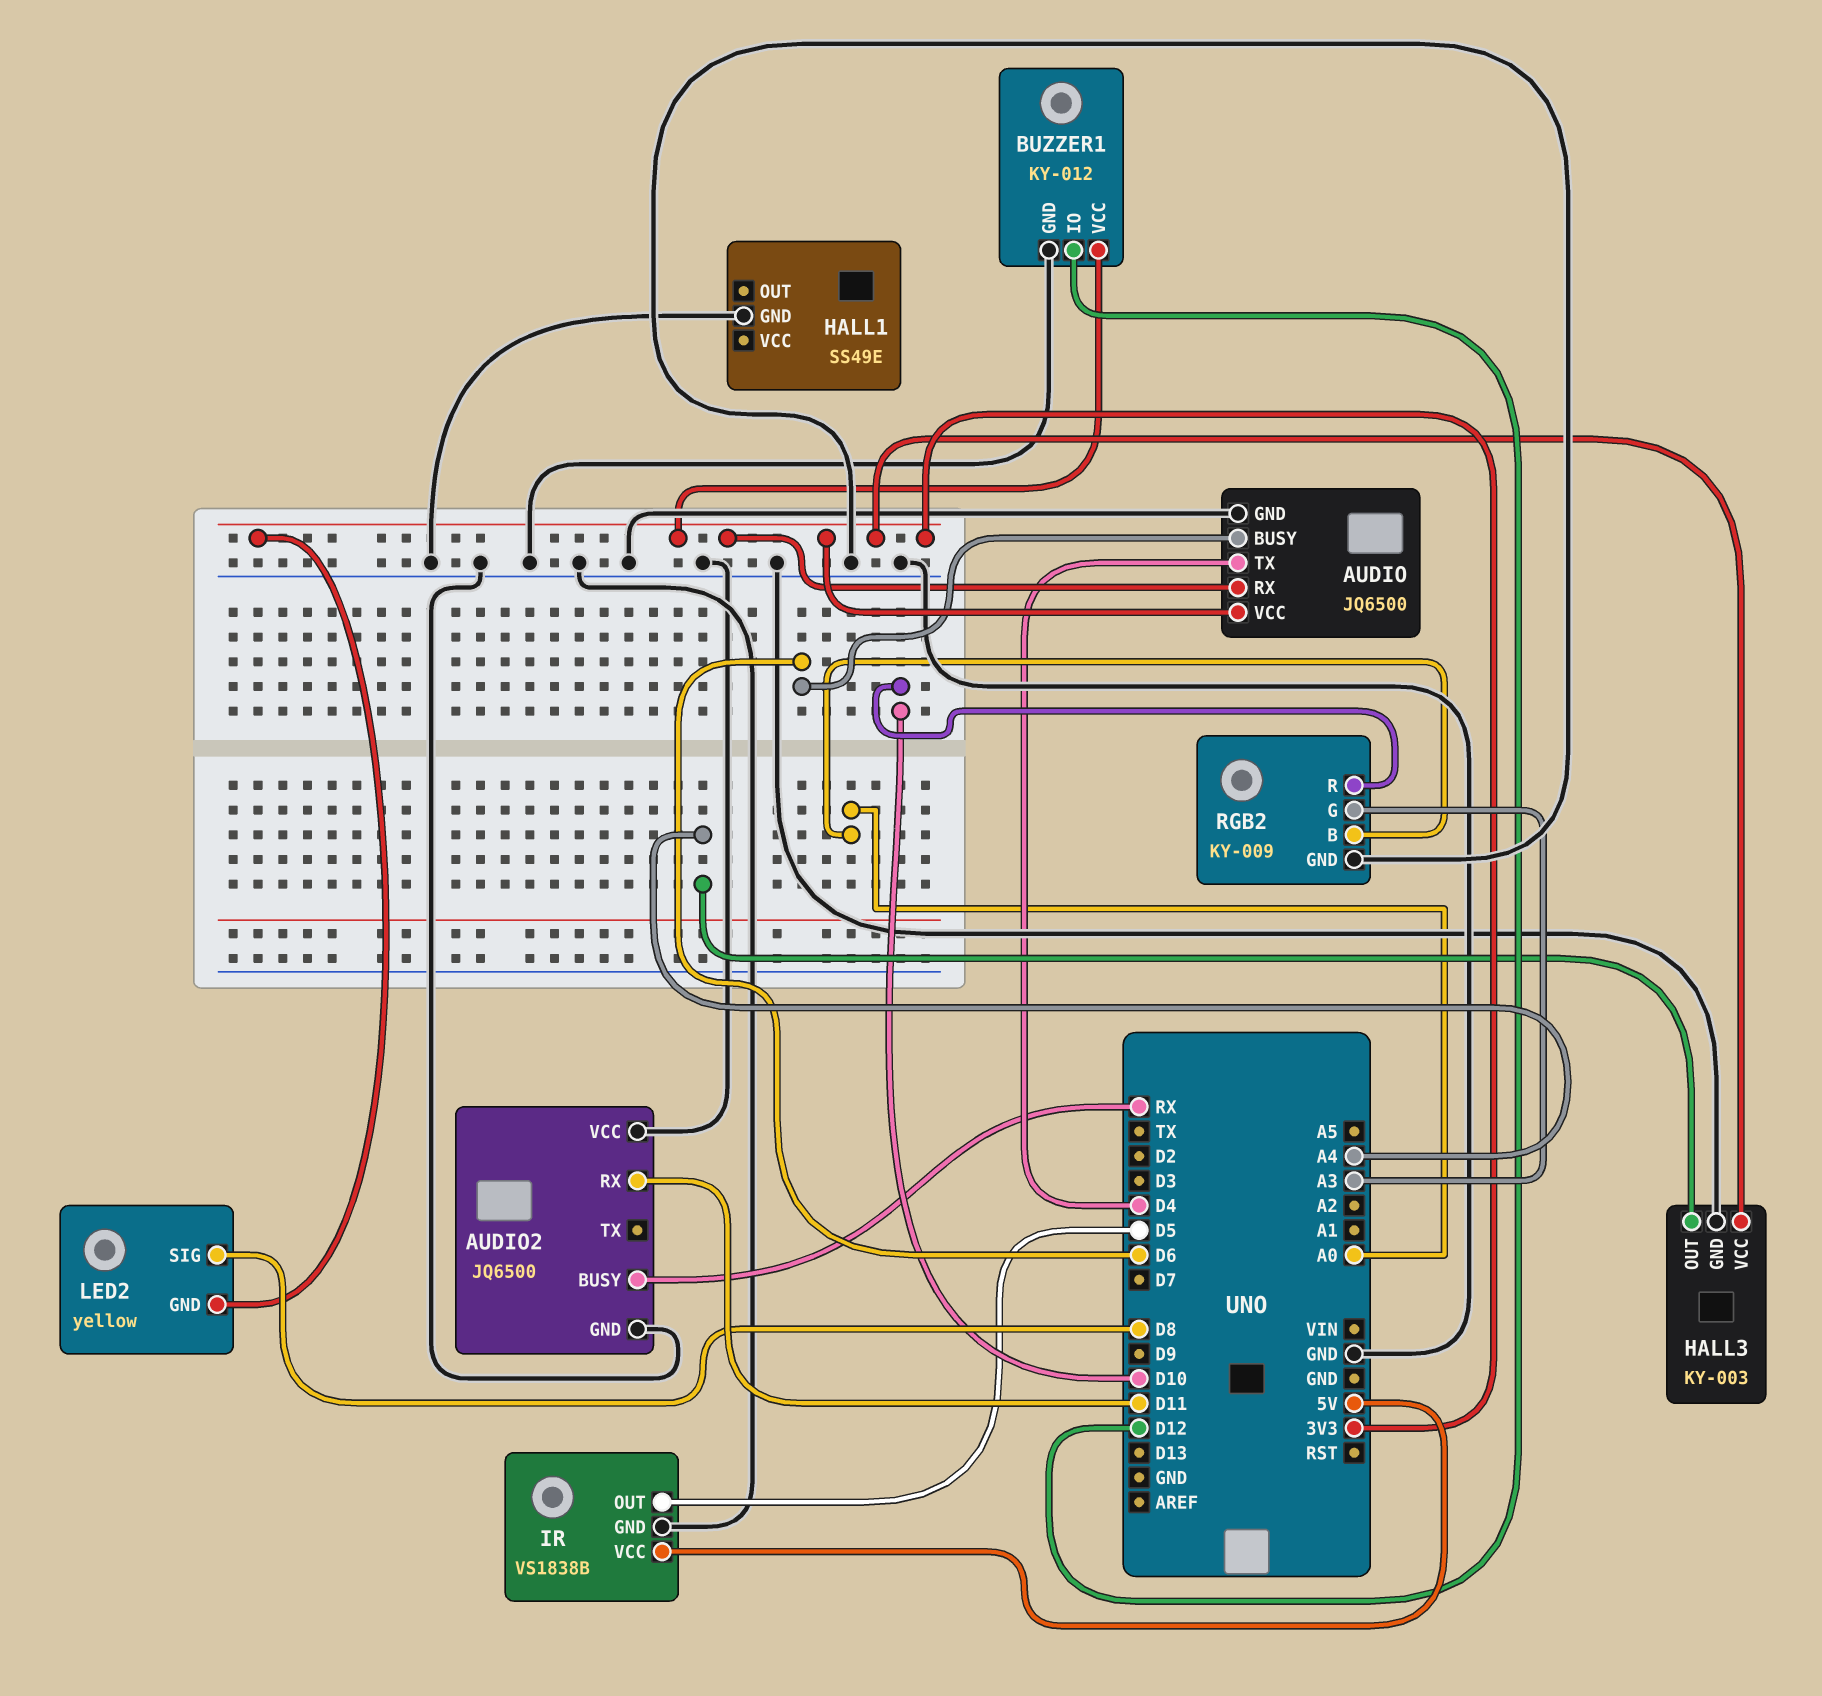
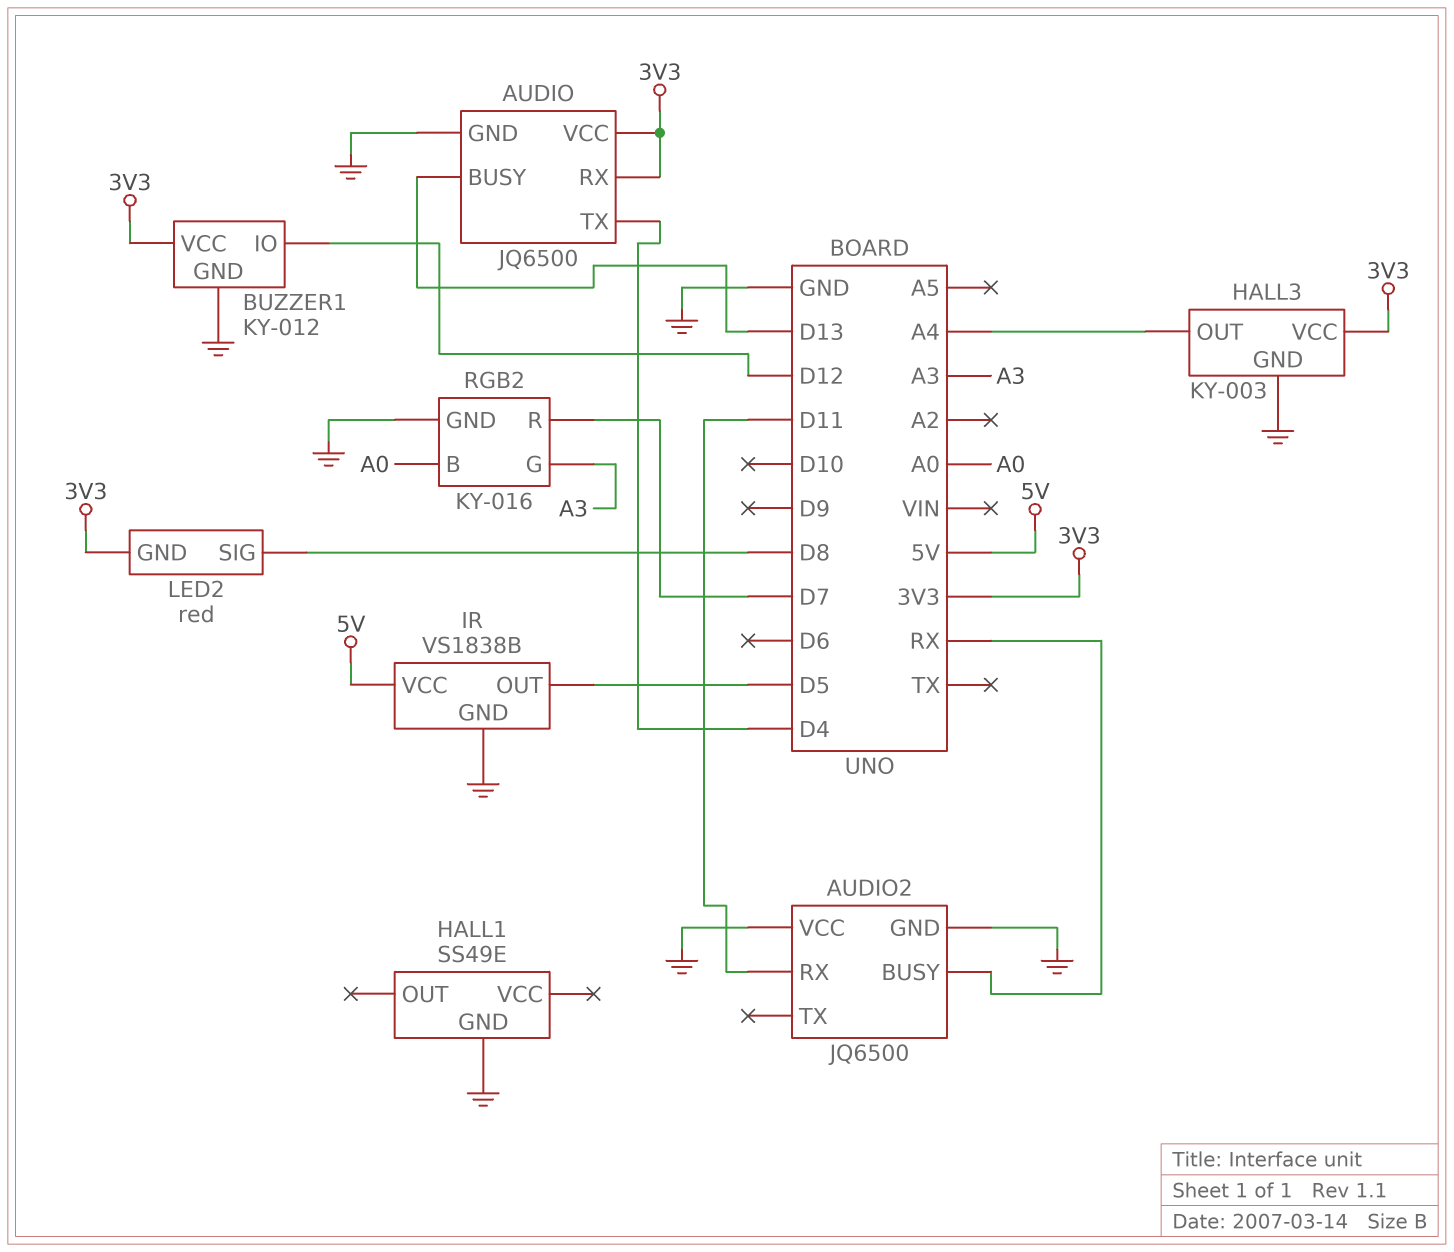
AUDIO pin BUSY: D6 -> D13
LED2: yellow -> red
RGB2: KY-009 -> KY-016
RGB2 pin R: D10 -> D7

